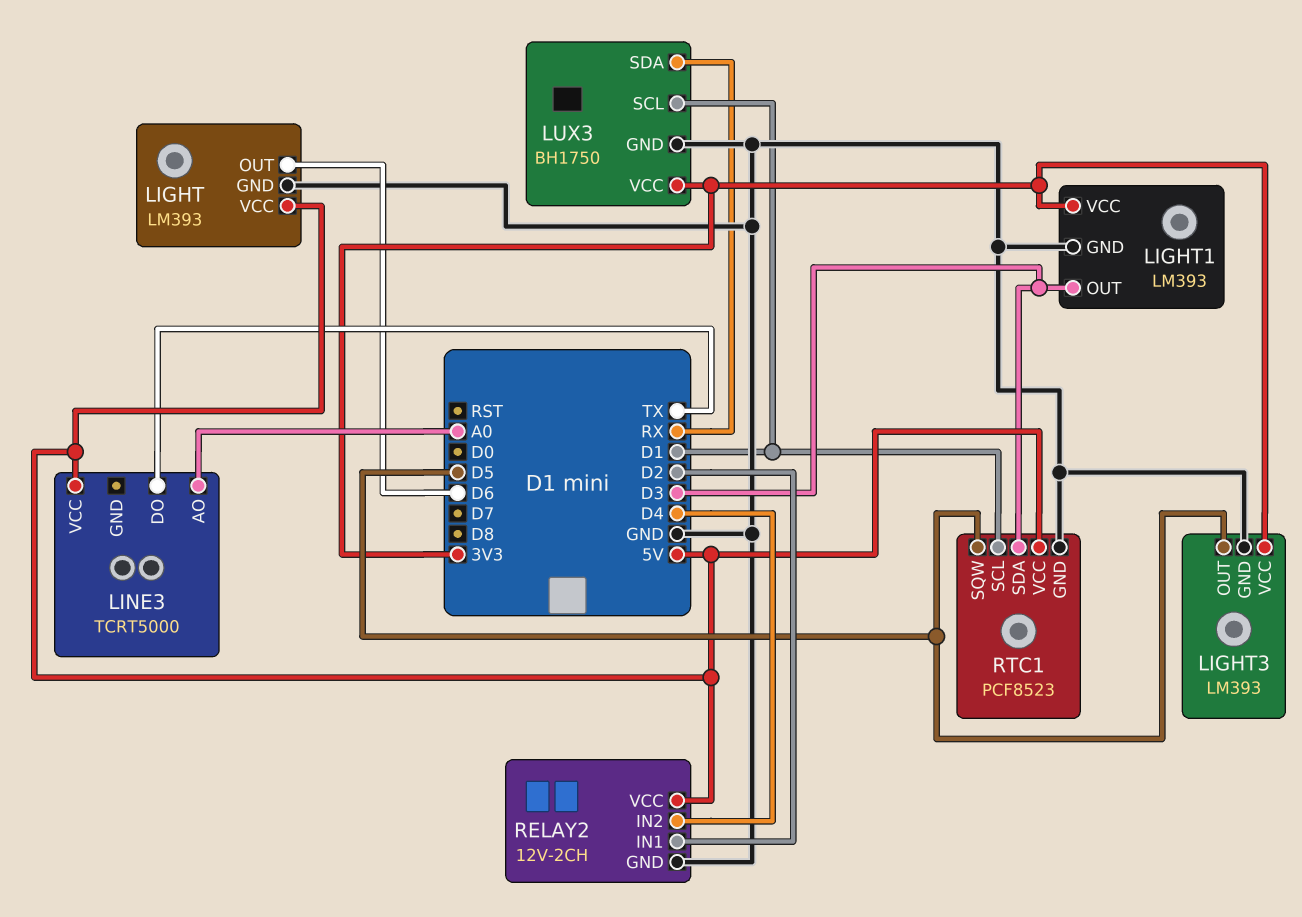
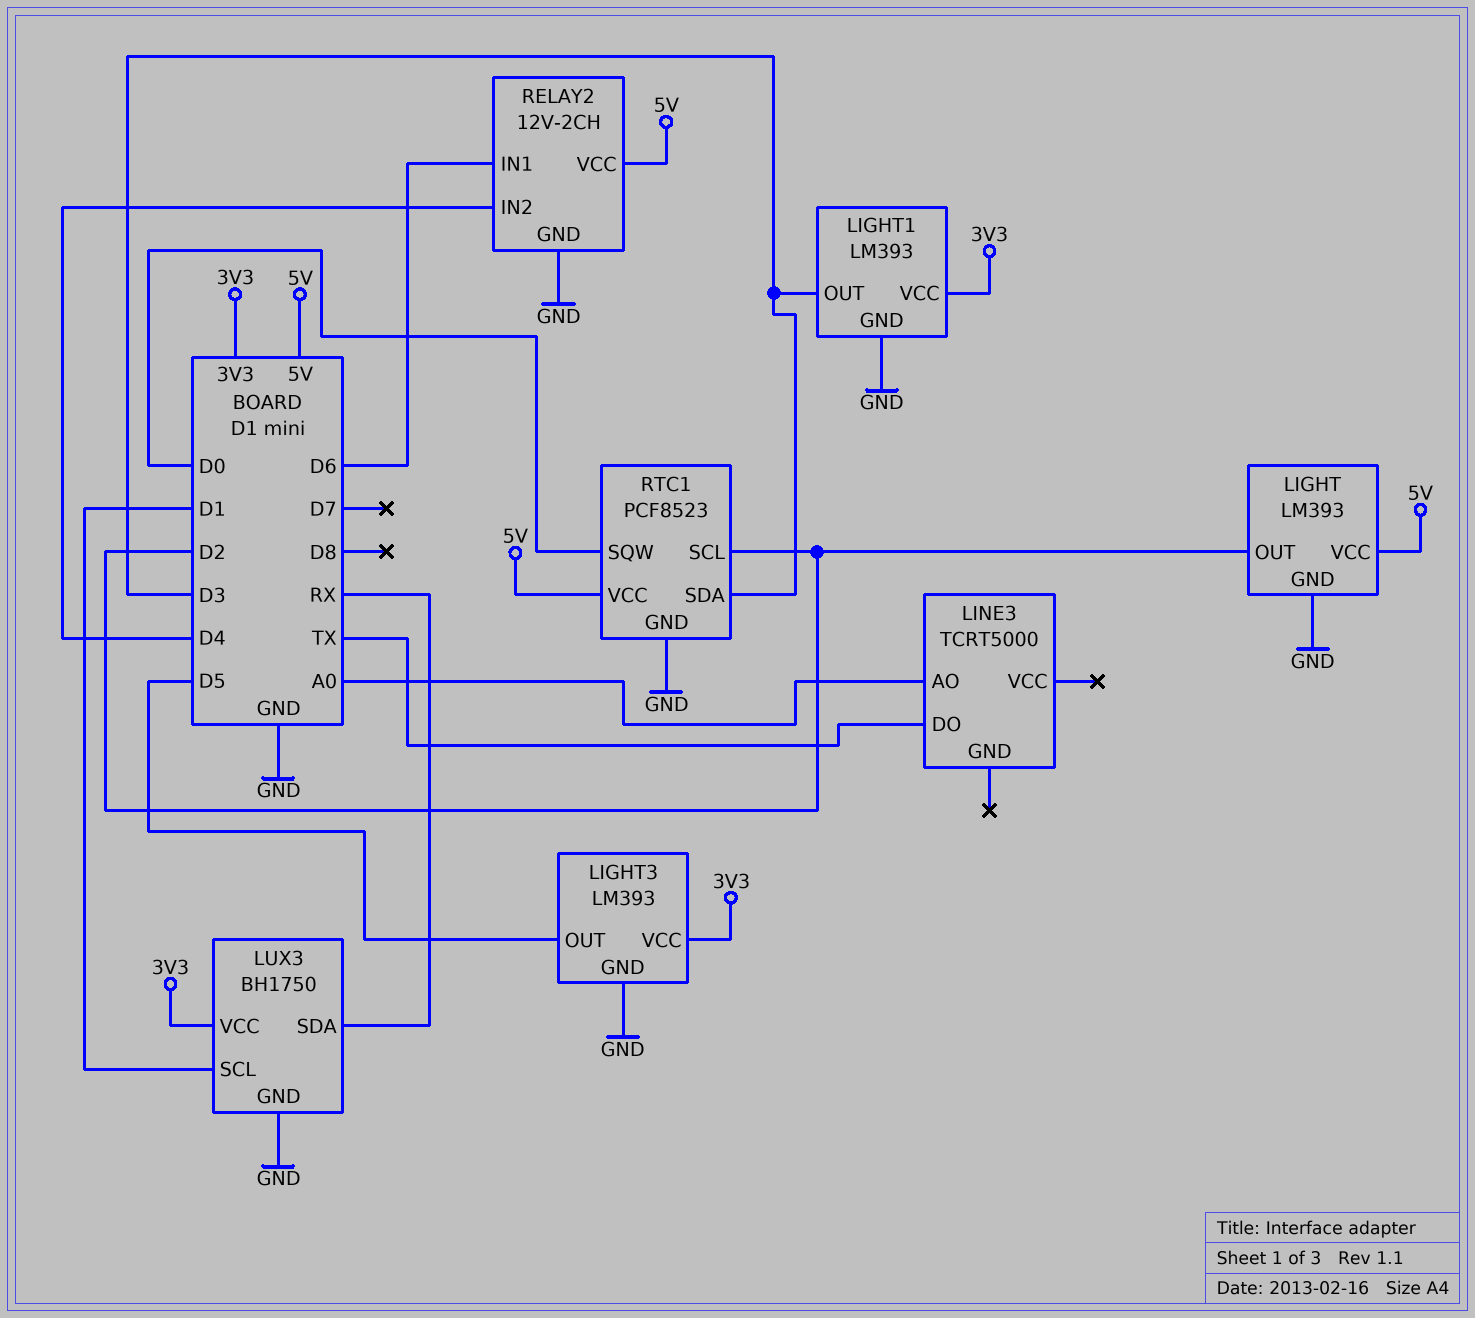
LIGHT pin OUT: D6 -> D2
LINE3 pin VCC: 5V -> none
RELAY2 pin IN1: D2 -> D6
RTC1 pin SCL: D1 -> D2
RTC1 pin SQW: D5 -> D0

